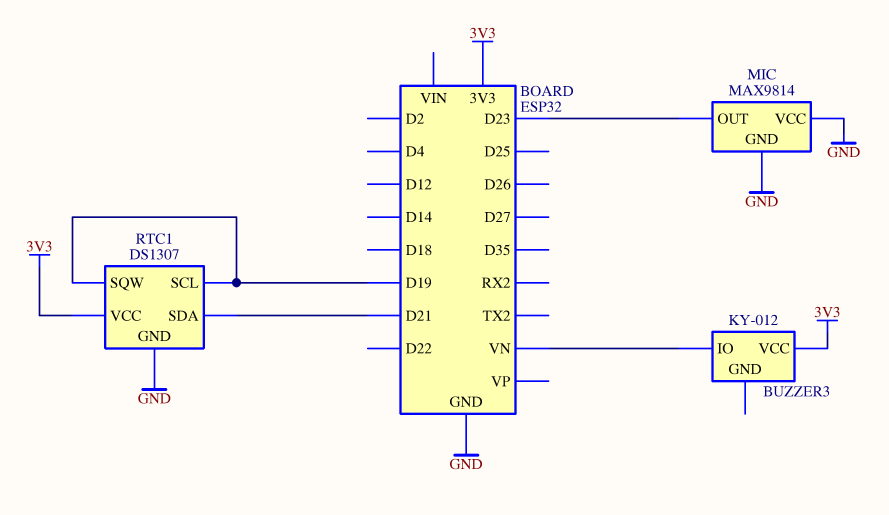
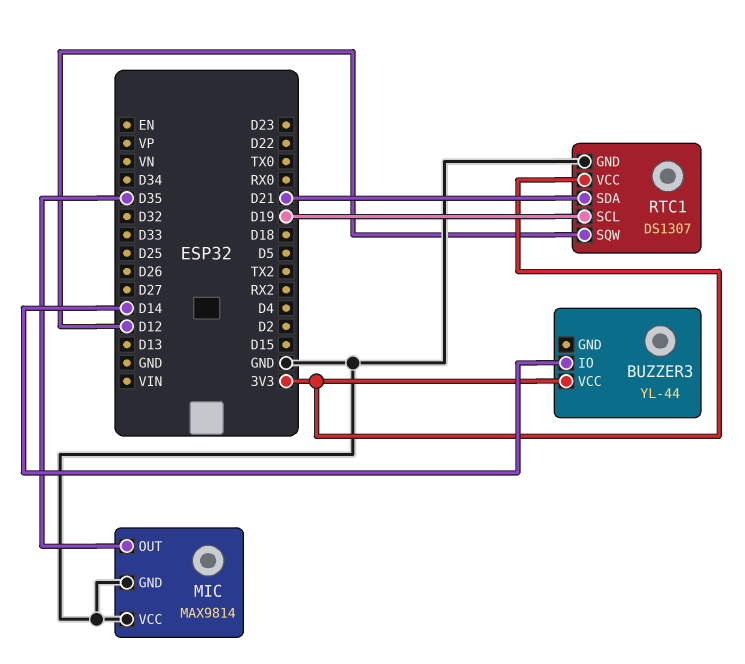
BUZZER3: KY-012 -> YL-44
BUZZER3 pin IO: VN -> D14
MIC pin OUT: D23 -> D35
RTC1 pin SQW: D19 -> D12

